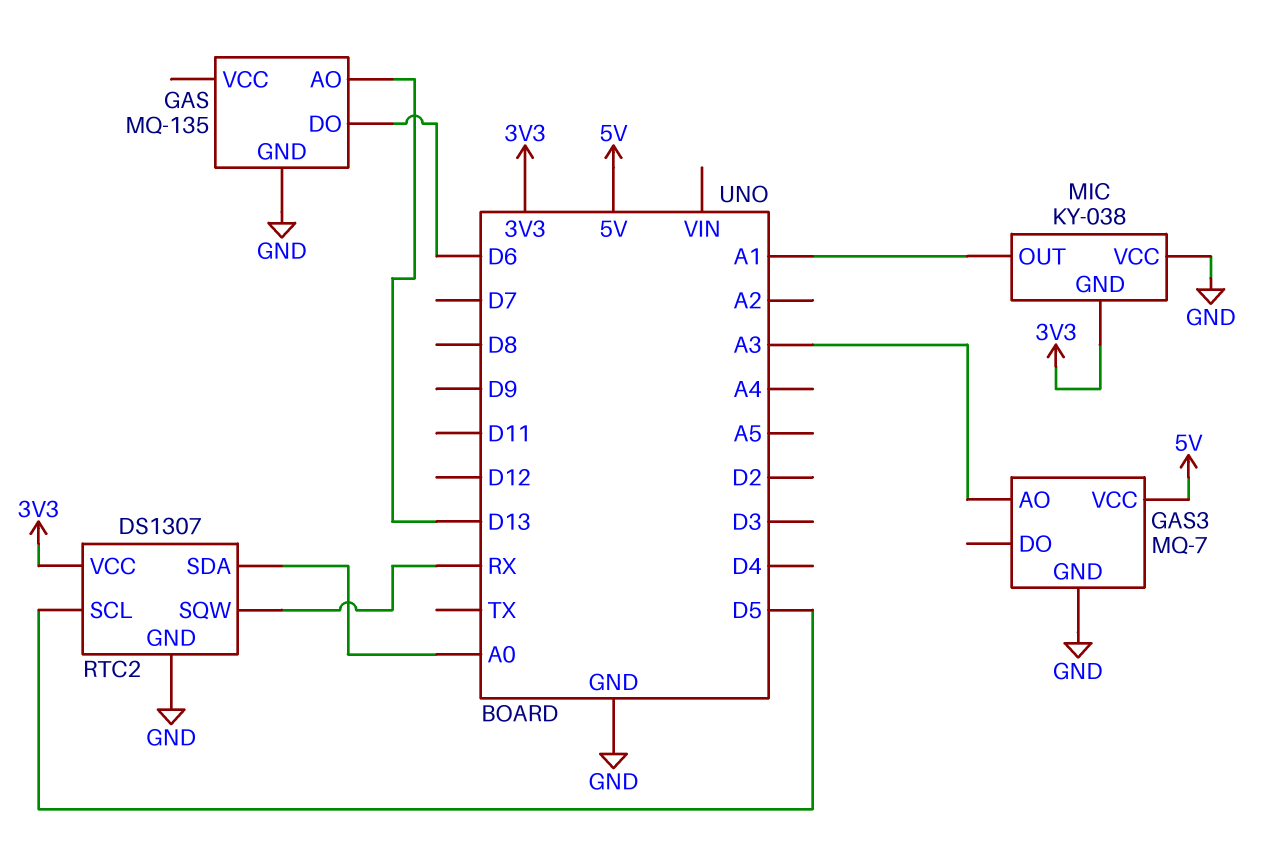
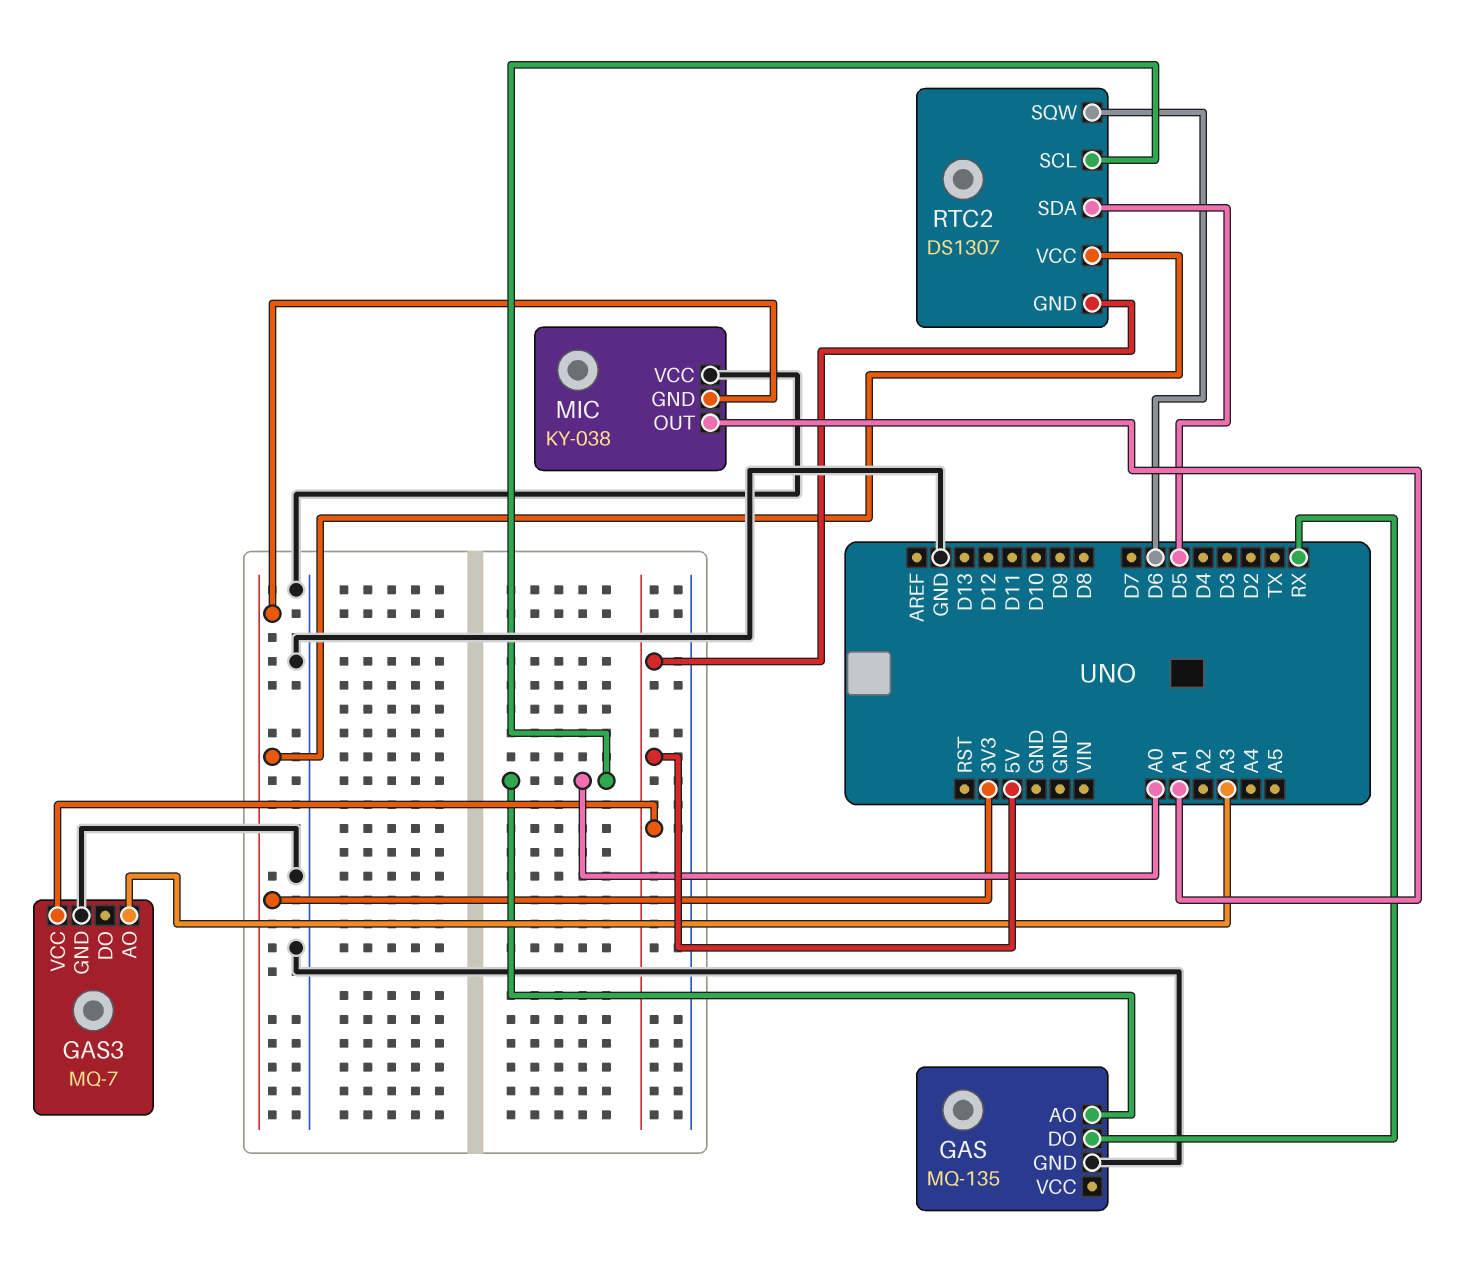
GAS pin AO: D13 -> A0
GAS pin DO: D6 -> RX
RTC2 pin GND: GND -> 5V
RTC2 pin SCL: D5 -> A0
RTC2 pin SDA: A0 -> D5
RTC2 pin SQW: RX -> D6

